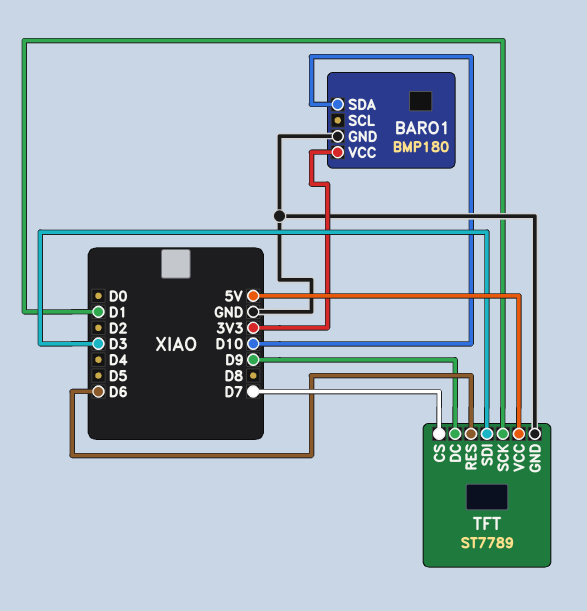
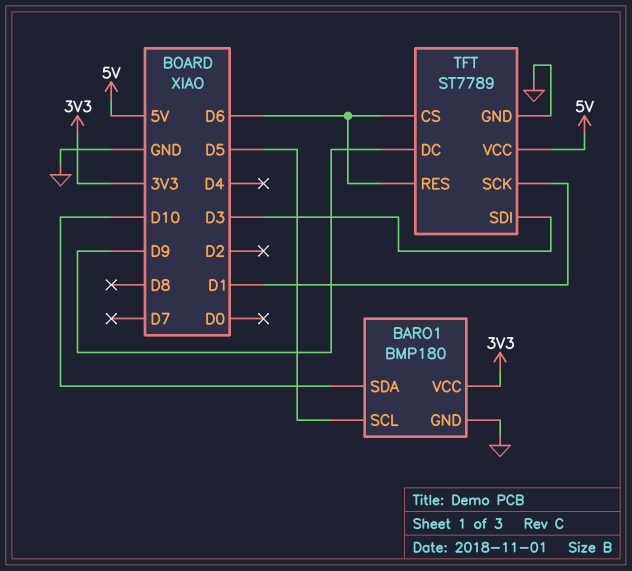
BARO1 pin SCL: none -> D5
TFT pin CS: D7 -> D6

